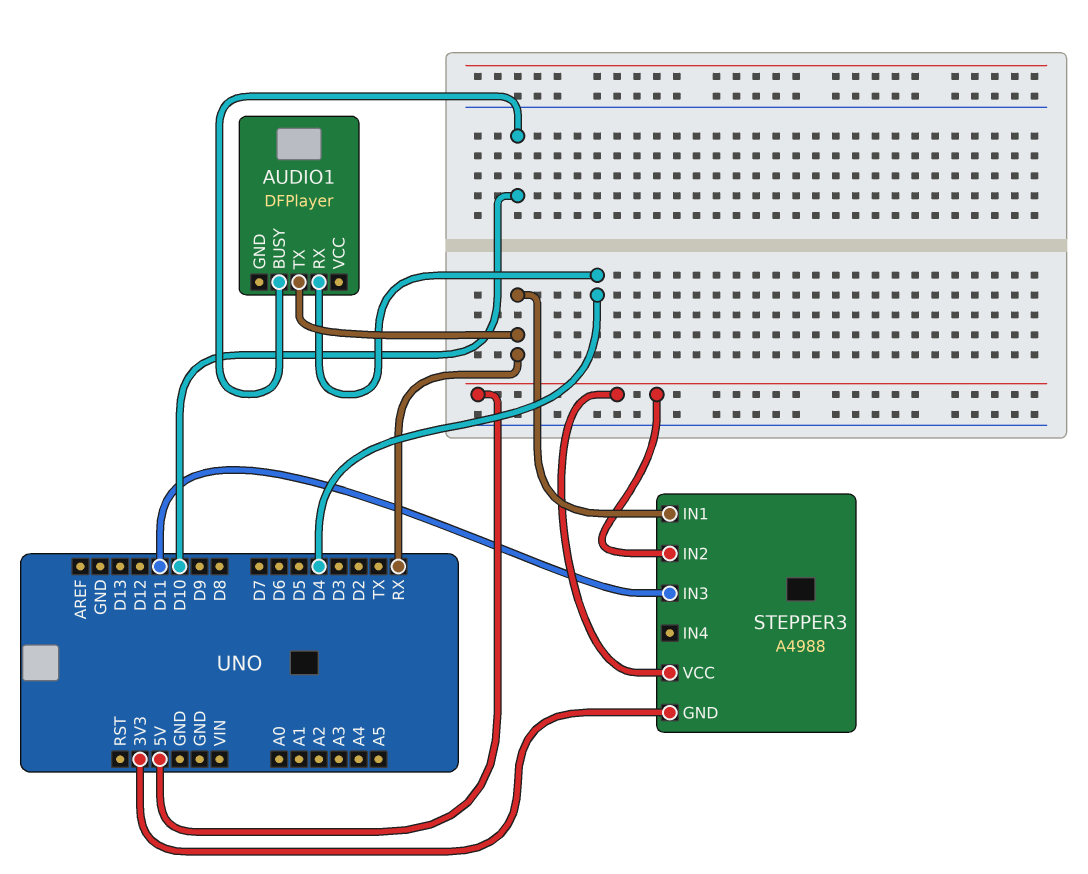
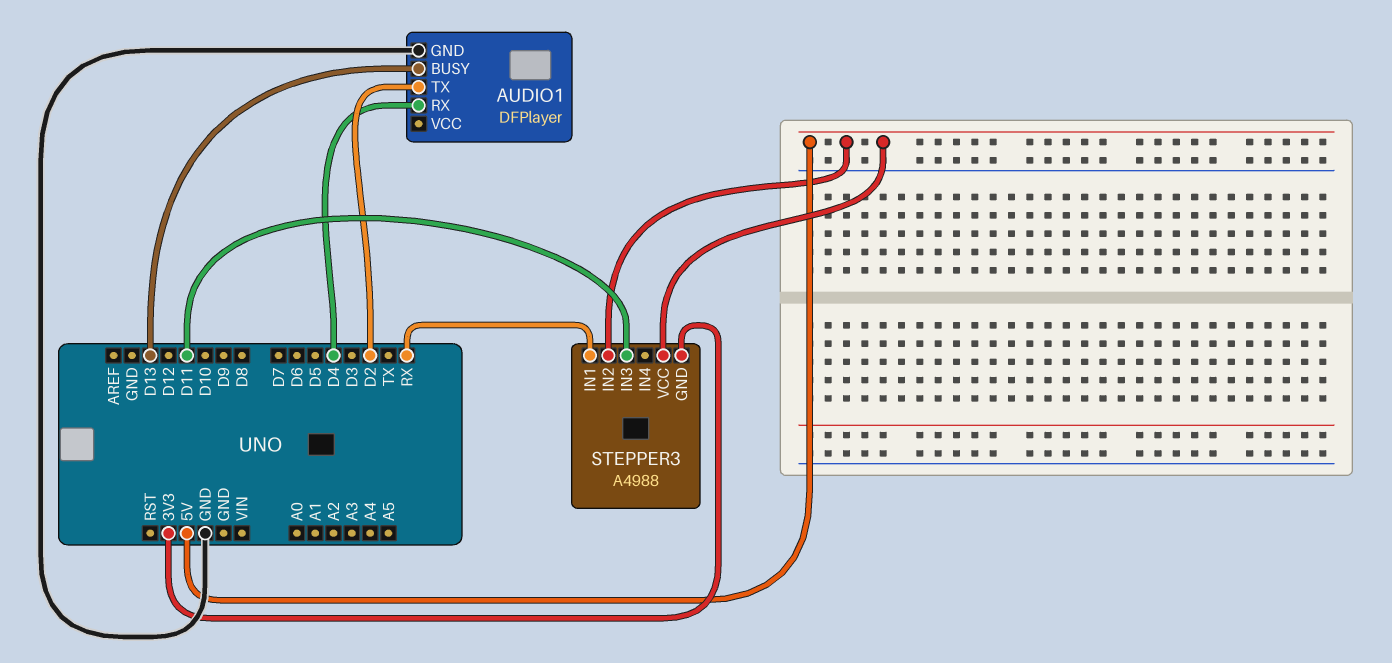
AUDIO1 pin BUSY: D10 -> D13
AUDIO1 pin GND: none -> GND
AUDIO1 pin TX: RX -> D2

